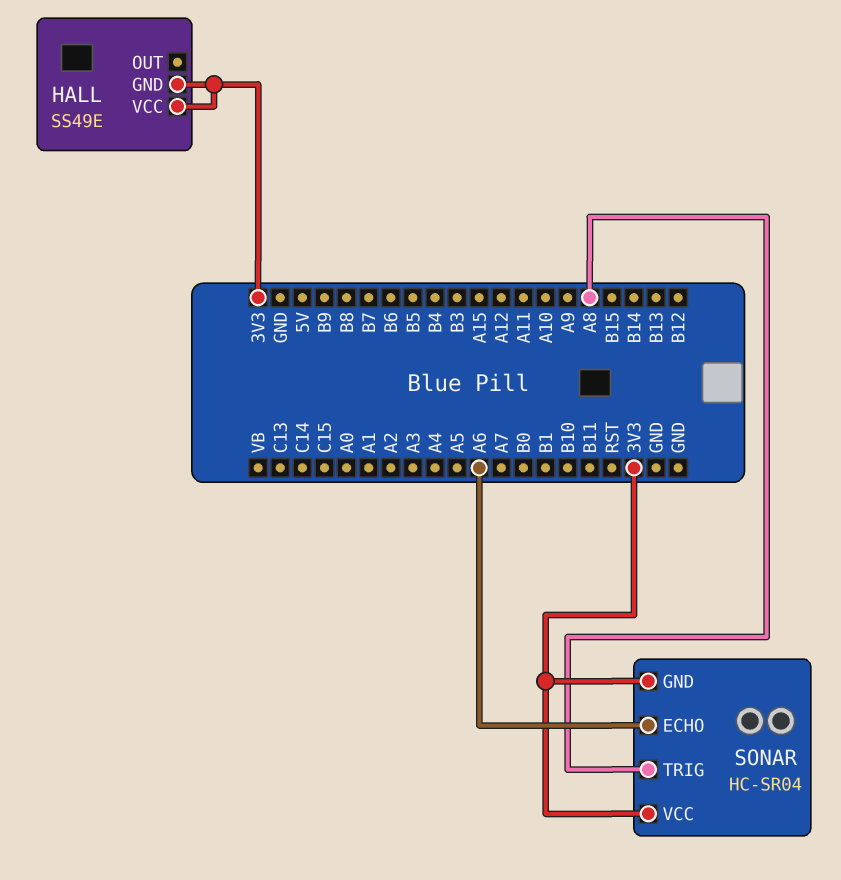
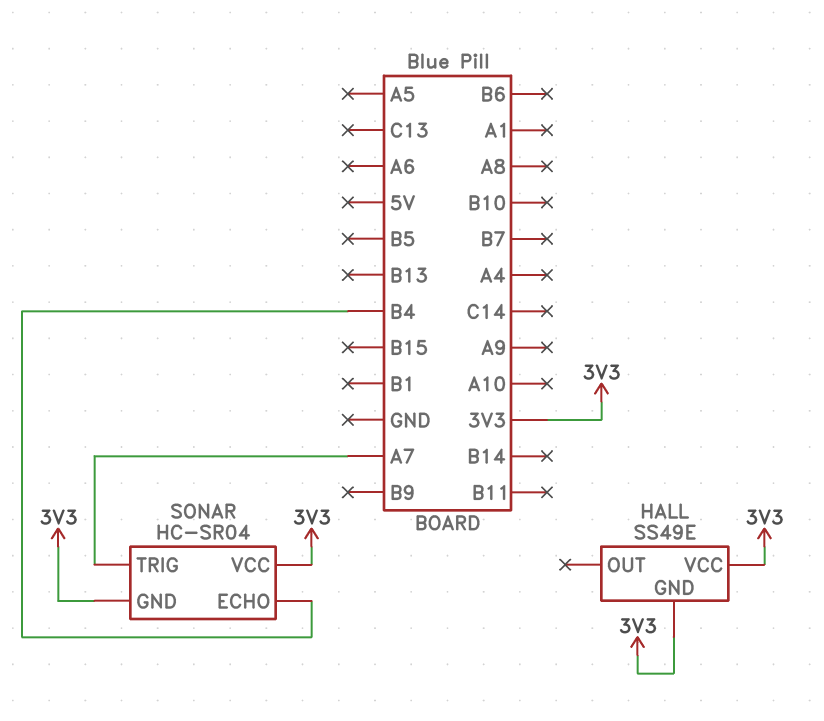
SONAR pin ECHO: A6 -> B4
SONAR pin TRIG: A8 -> A7

